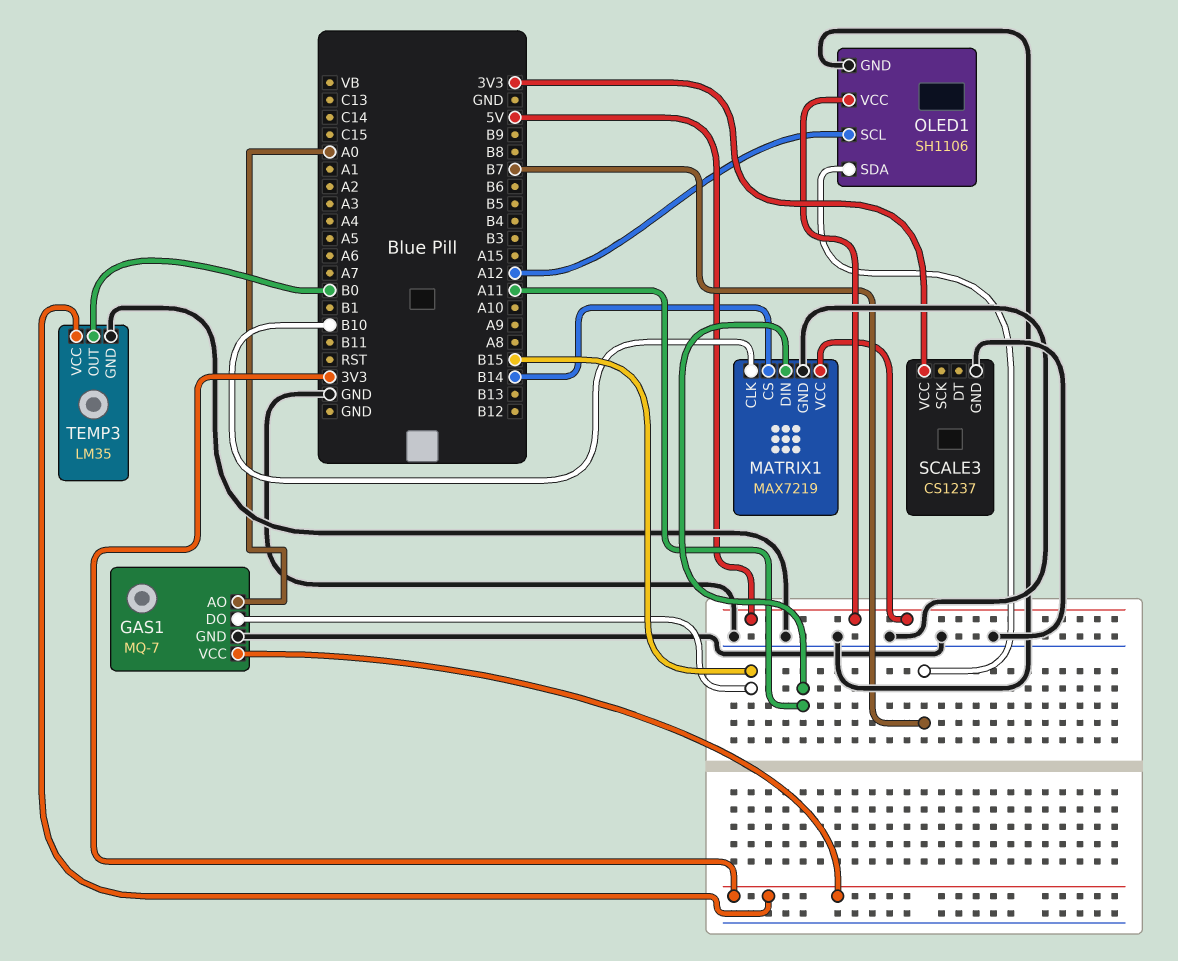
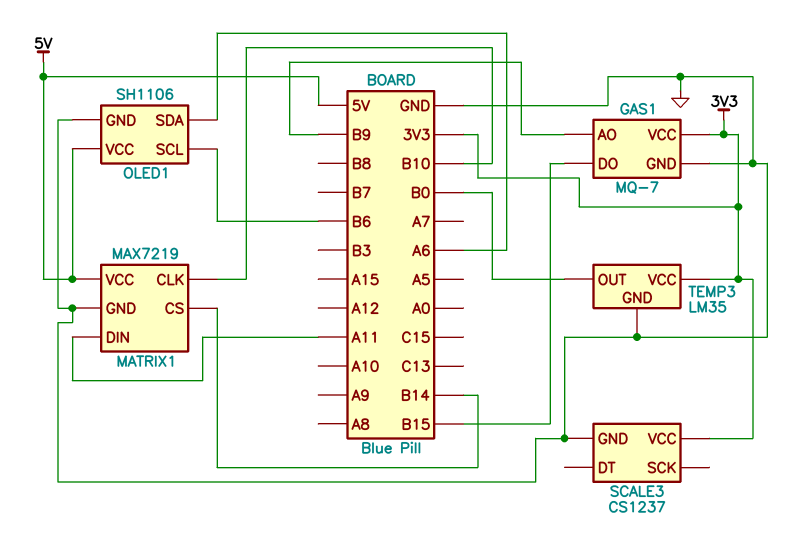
GAS1 pin AO: A0 -> B9
OLED1 pin SCL: A12 -> B6
OLED1 pin SDA: B7 -> A6

